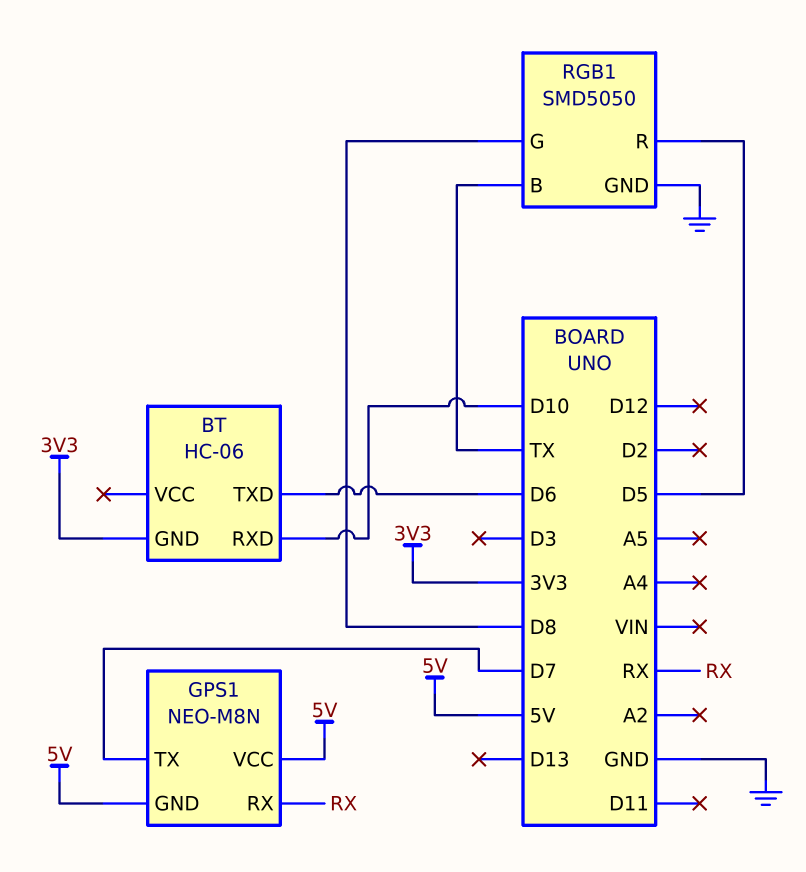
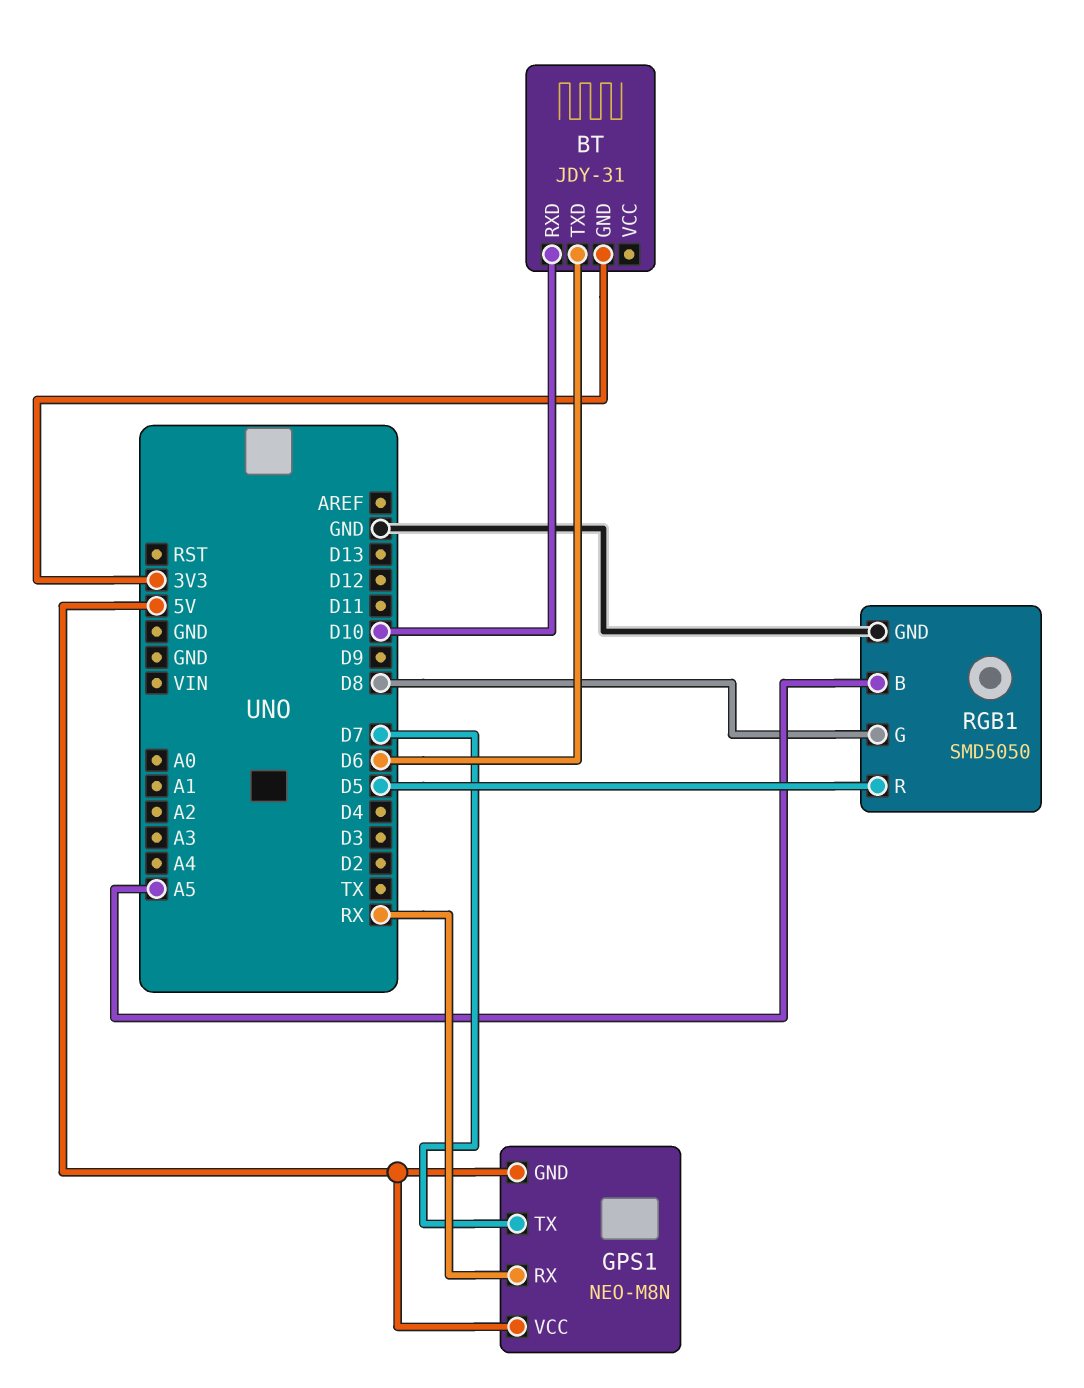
BT: HC-06 -> JDY-31
RGB1 pin B: TX -> A5

